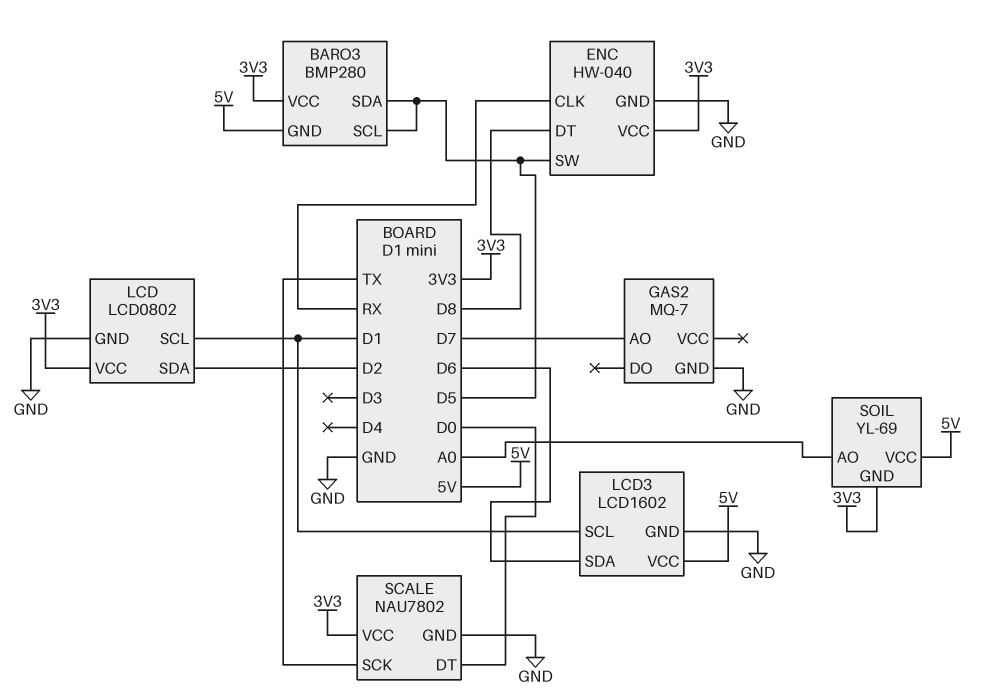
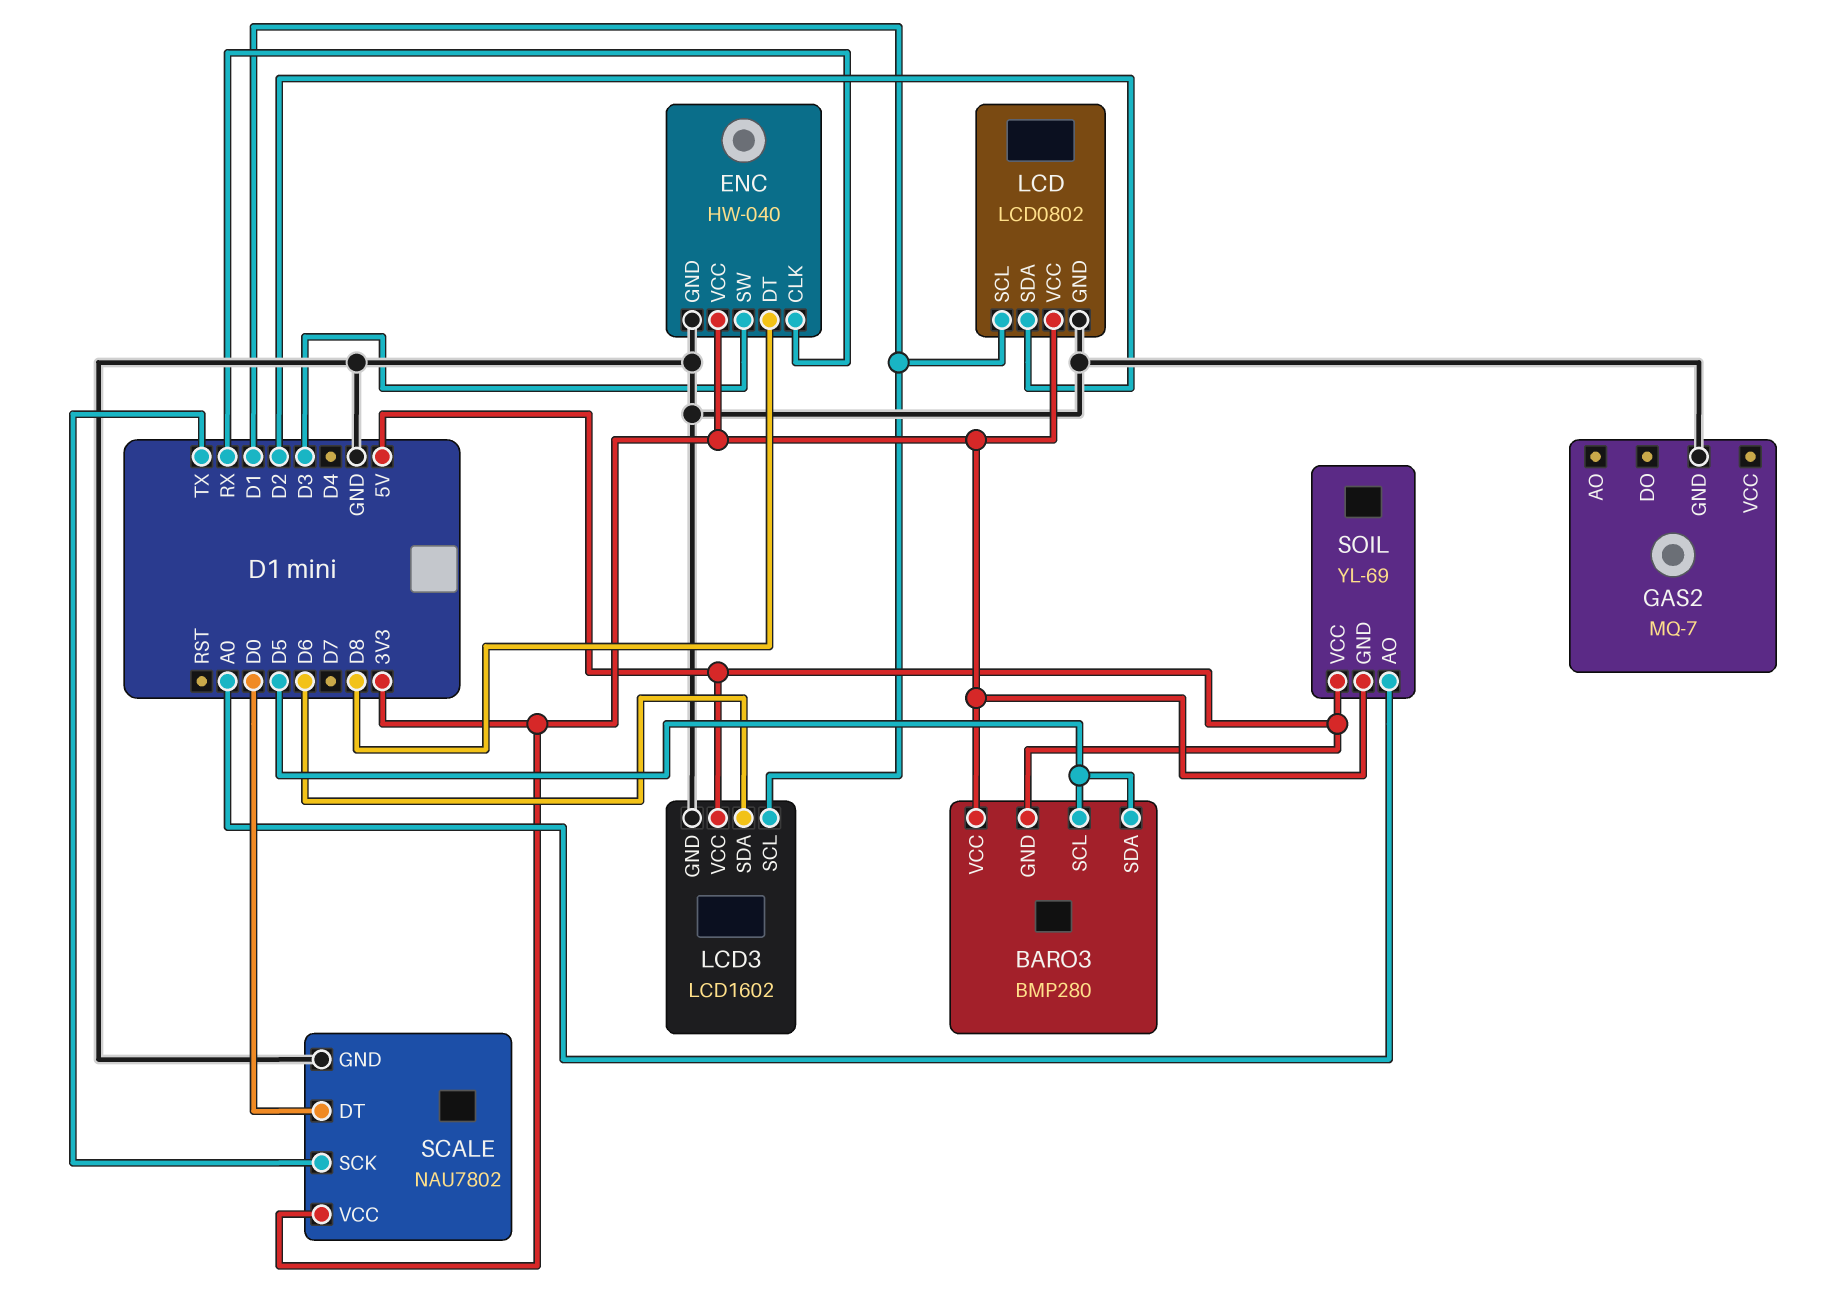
ENC pin SW: D5 -> D3
GAS2 pin AO: D7 -> none

